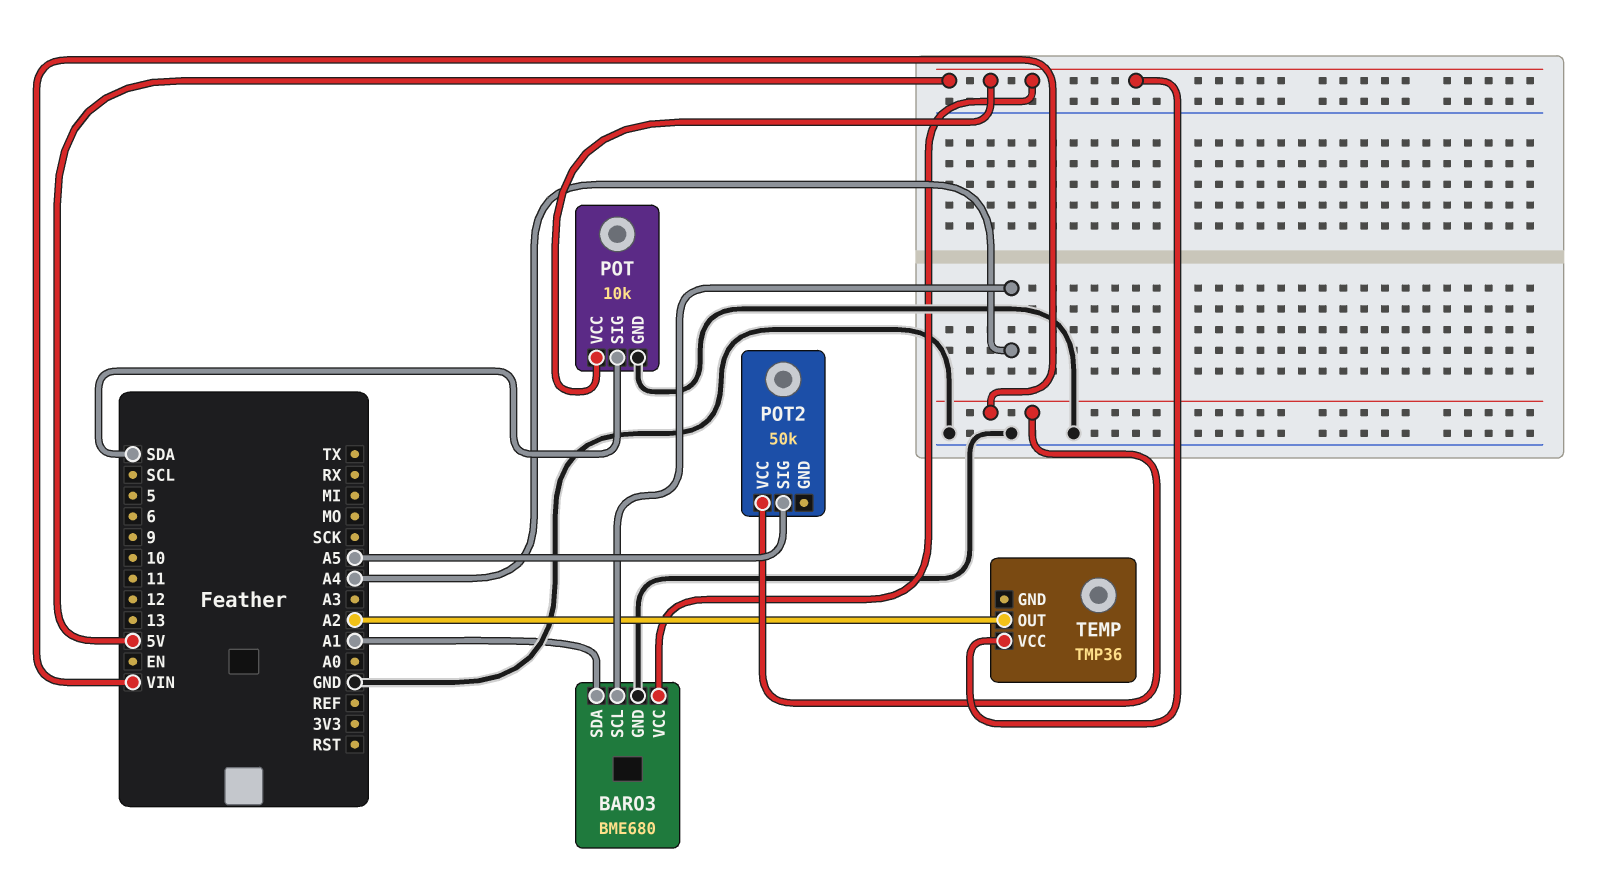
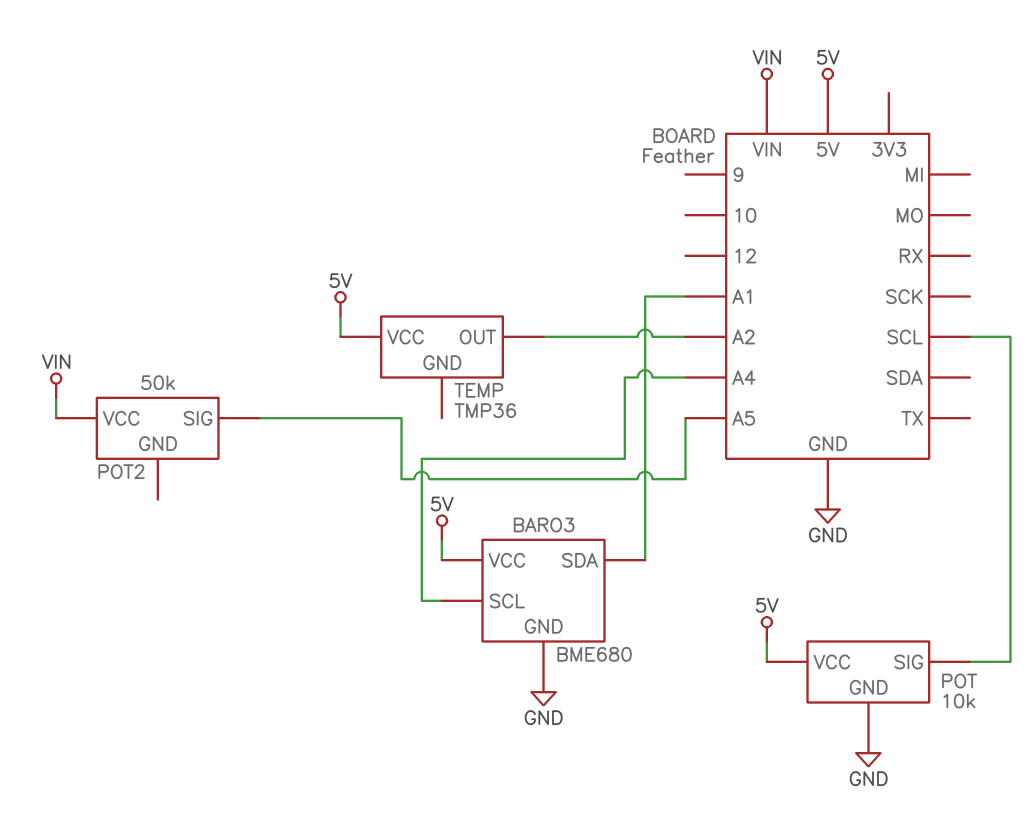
POT pin SIG: SDA -> SCL

